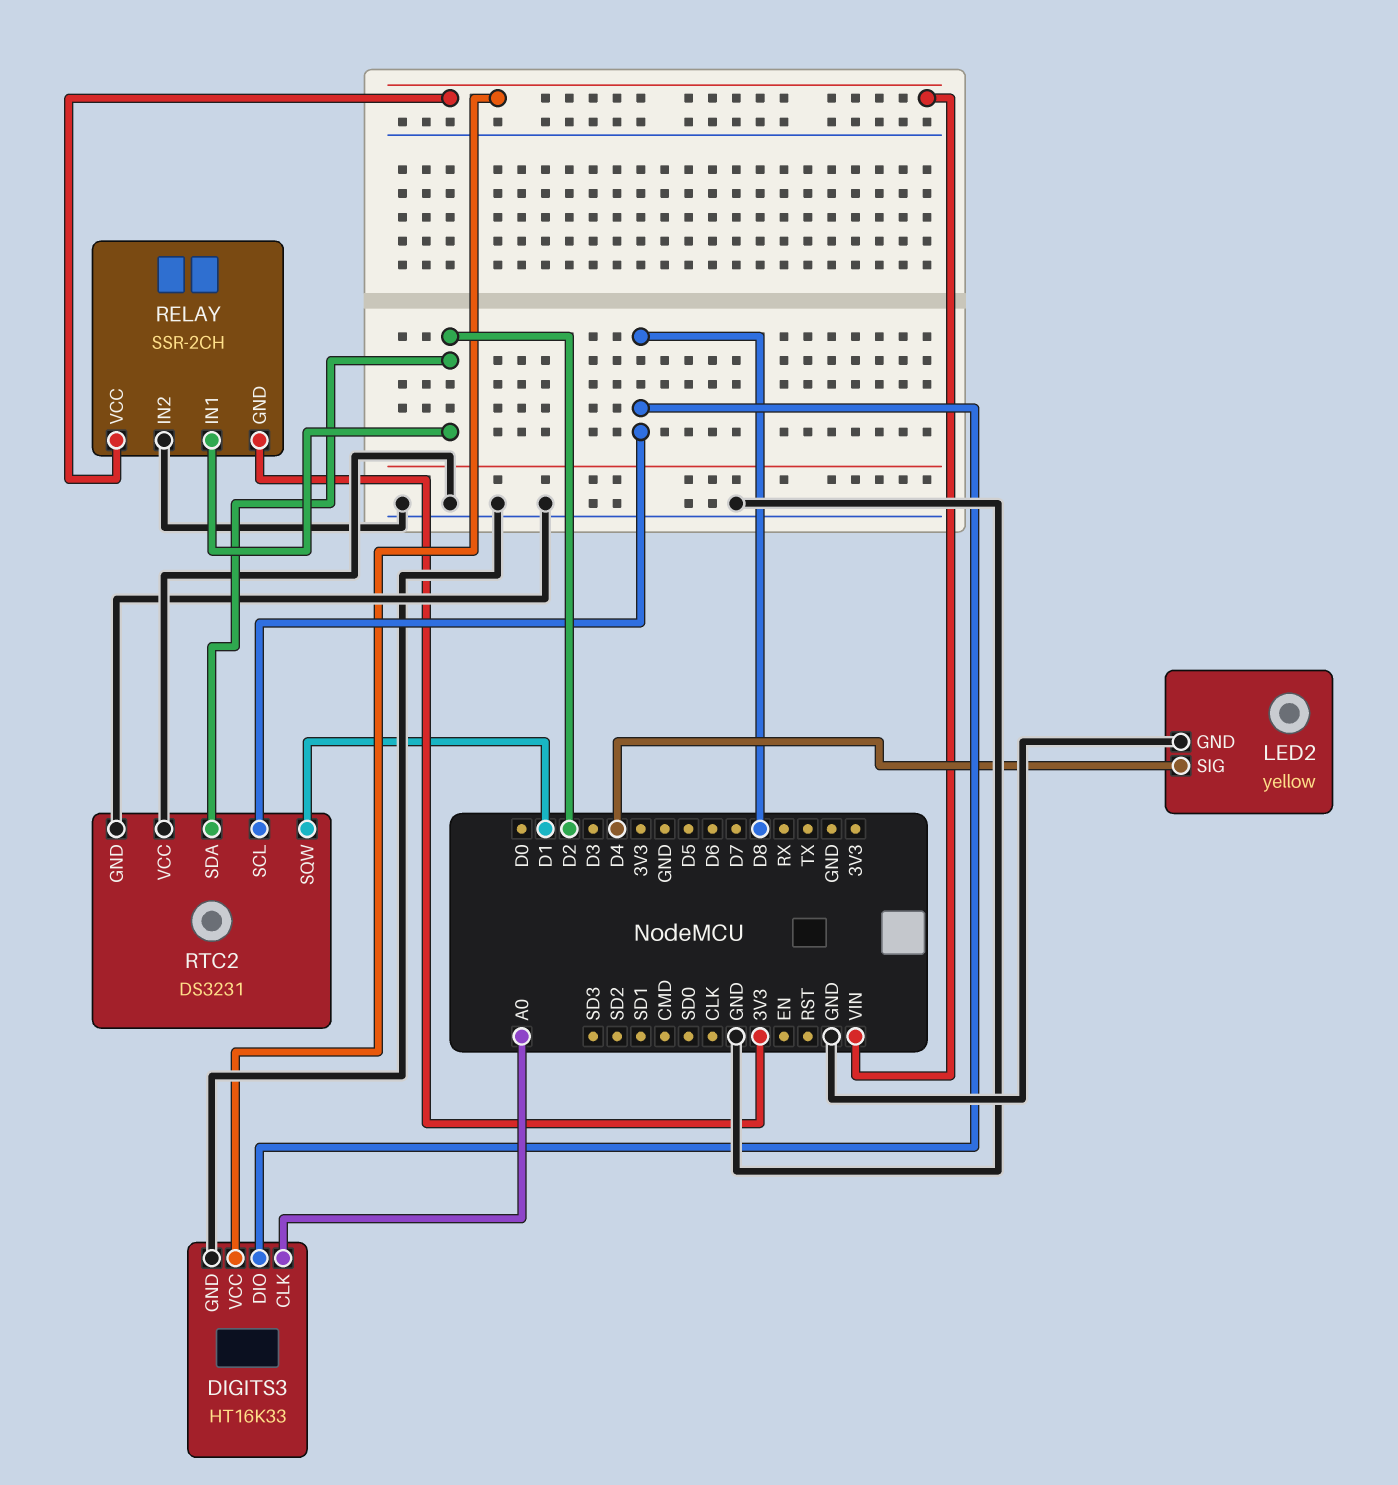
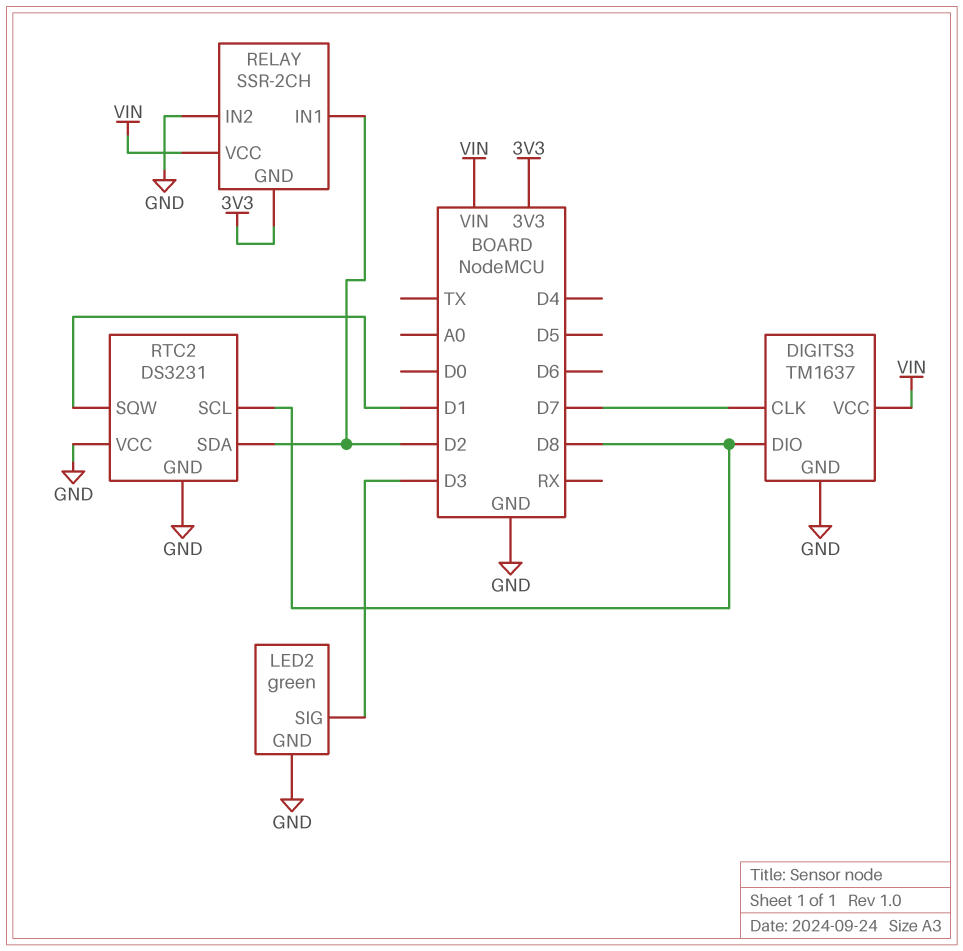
DIGITS3: HT16K33 -> TM1637
DIGITS3 pin CLK: A0 -> D7
LED2: yellow -> green
LED2 pin SIG: D4 -> D3

